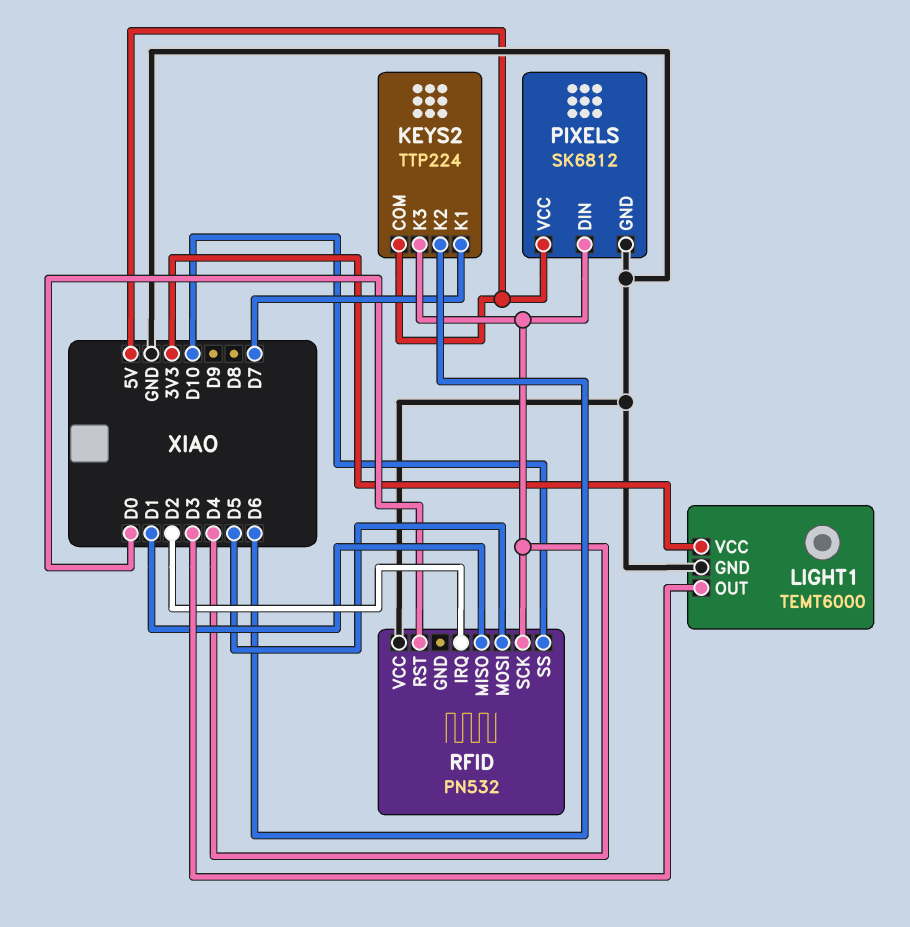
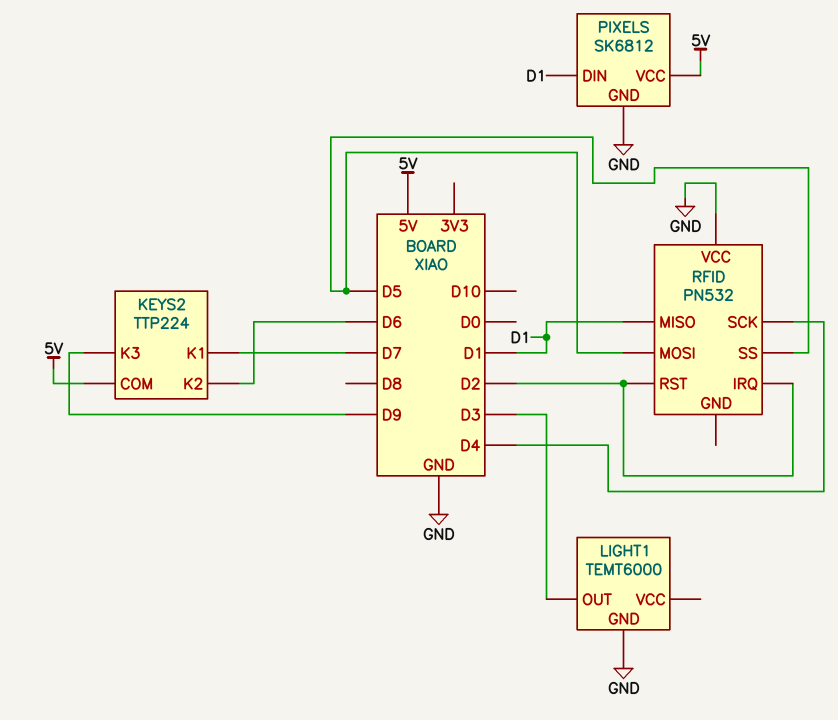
KEYS2 pin K3: D4 -> D9
LIGHT1 pin VCC: 3V3 -> none
PIXELS pin DIN: D4 -> D1
RFID pin RST: D0 -> D2
RFID pin SS: D10 -> D5

